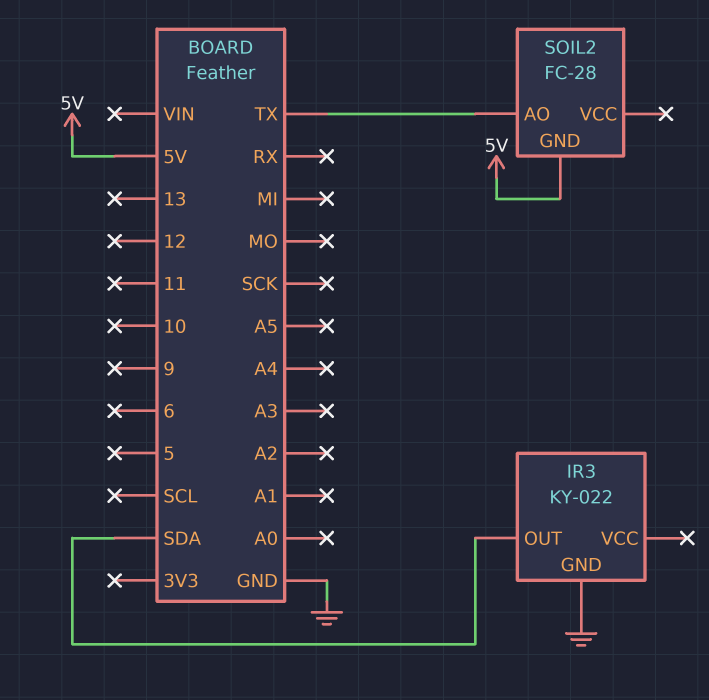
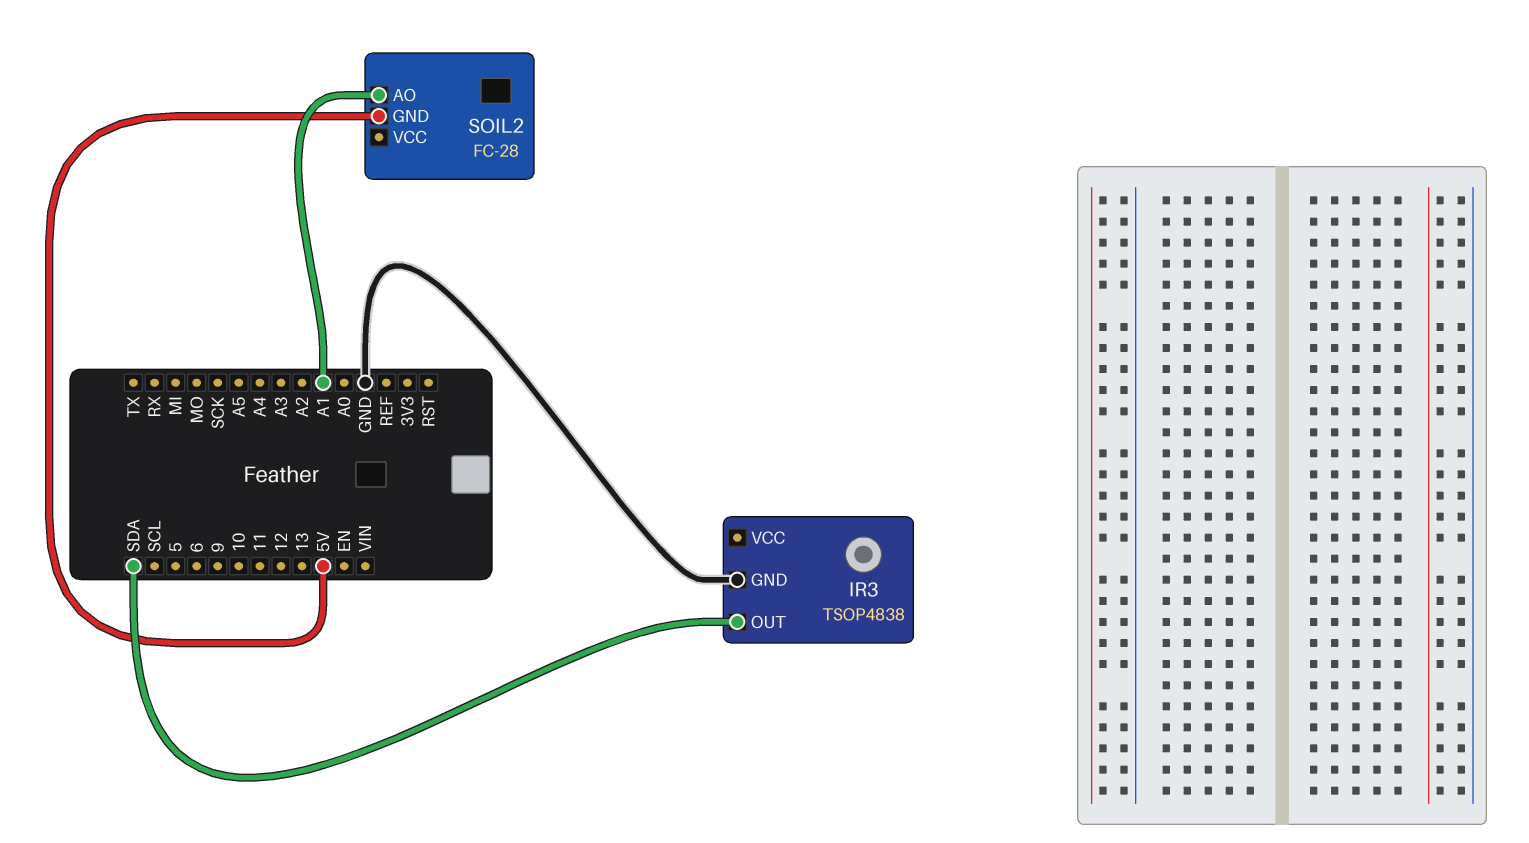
IR3: KY-022 -> TSOP4838
SOIL2 pin AO: TX -> A1

